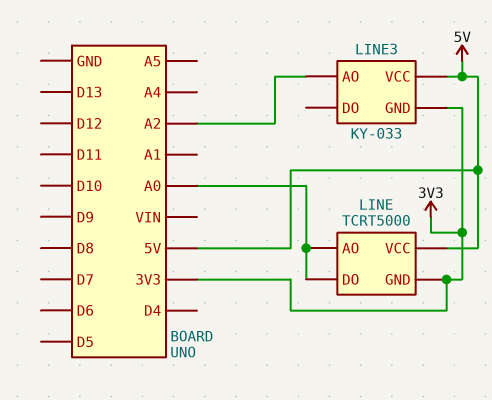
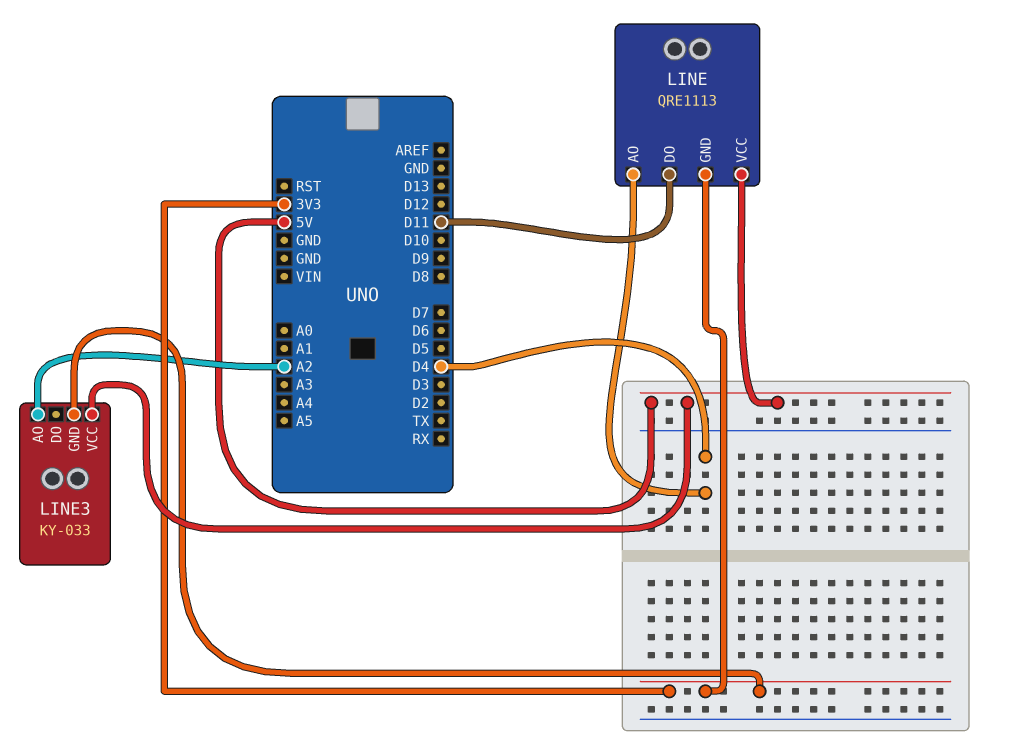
LINE: TCRT5000 -> QRE1113
LINE pin AO: A0 -> D4
LINE pin DO: A0 -> D11

